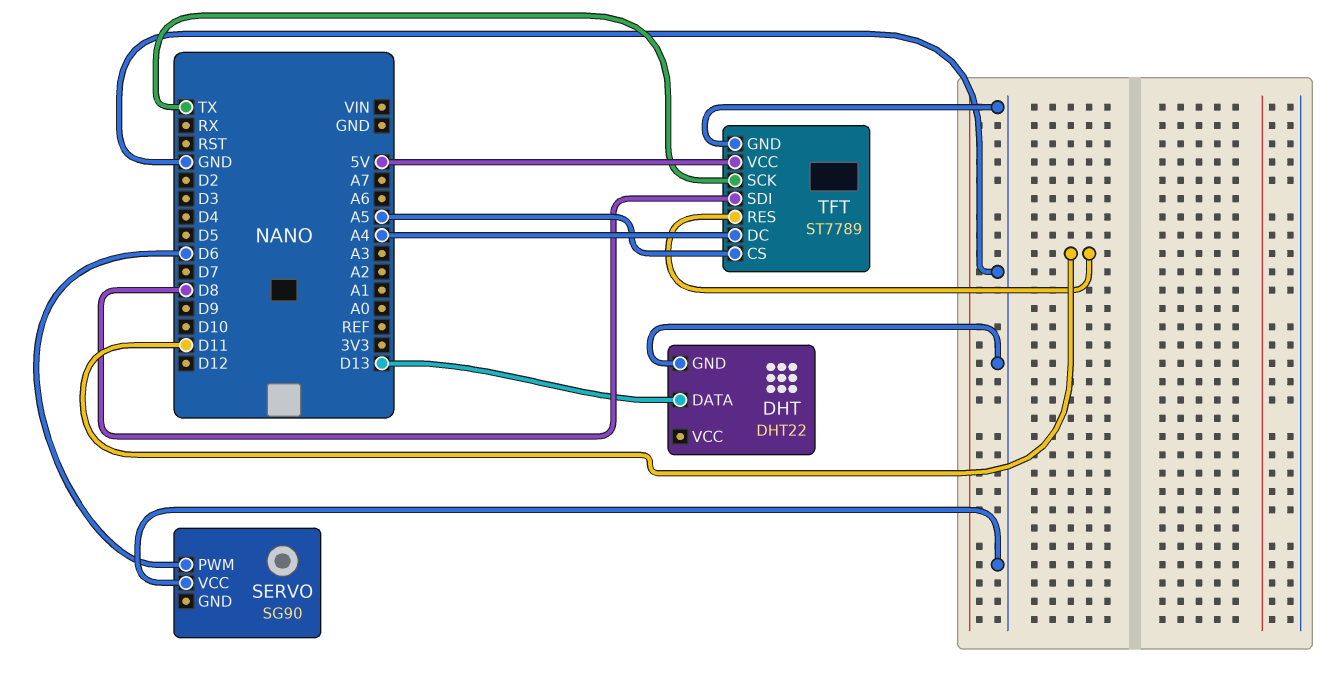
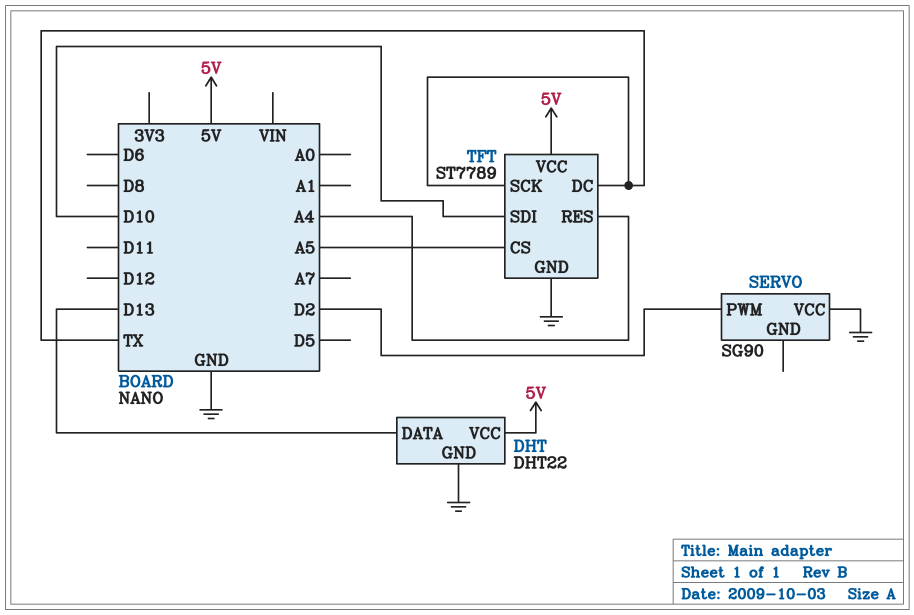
DHT pin VCC: none -> 5V
SERVO pin PWM: D6 -> D2
TFT pin DC: A4 -> TX
TFT pin RES: D11 -> A4
TFT pin SDI: D8 -> D10

